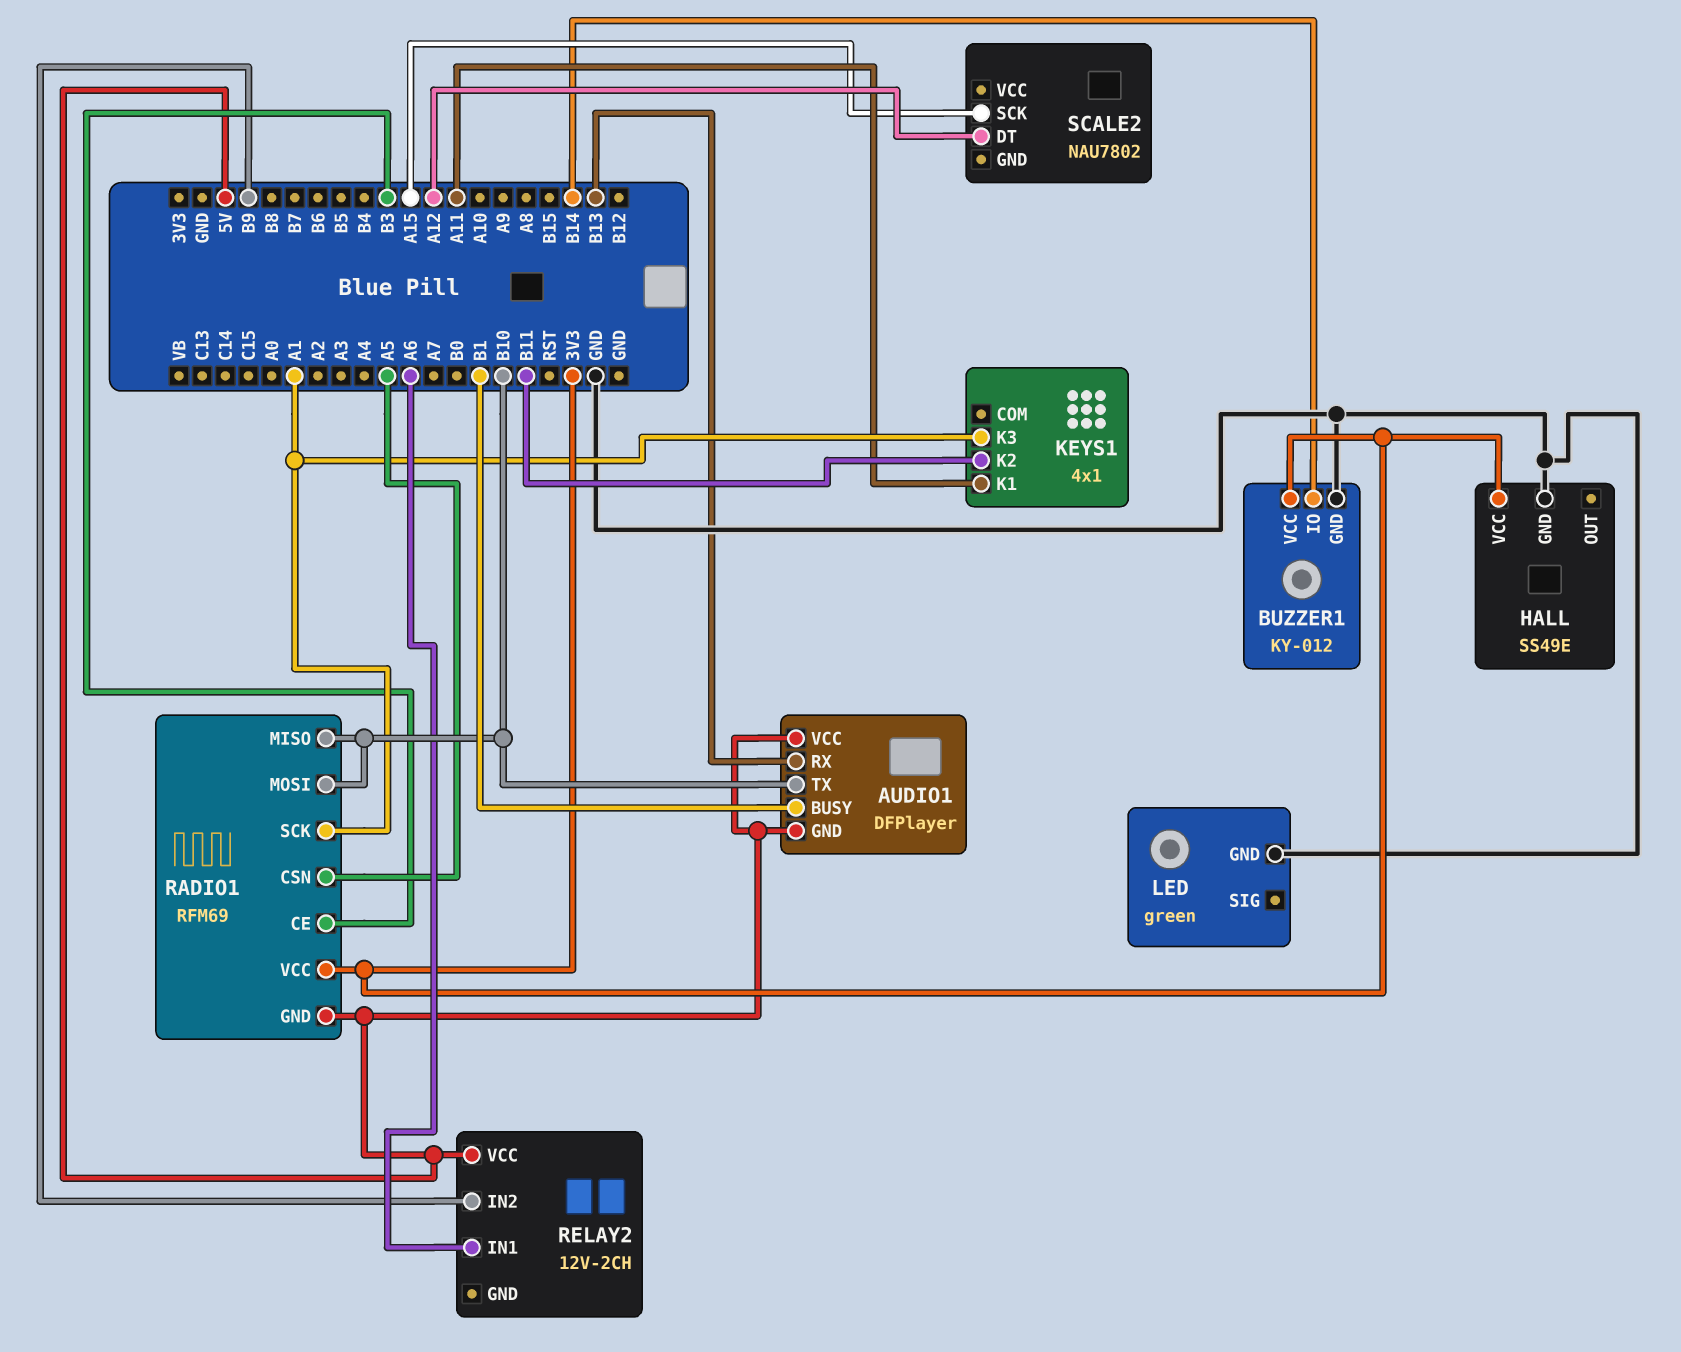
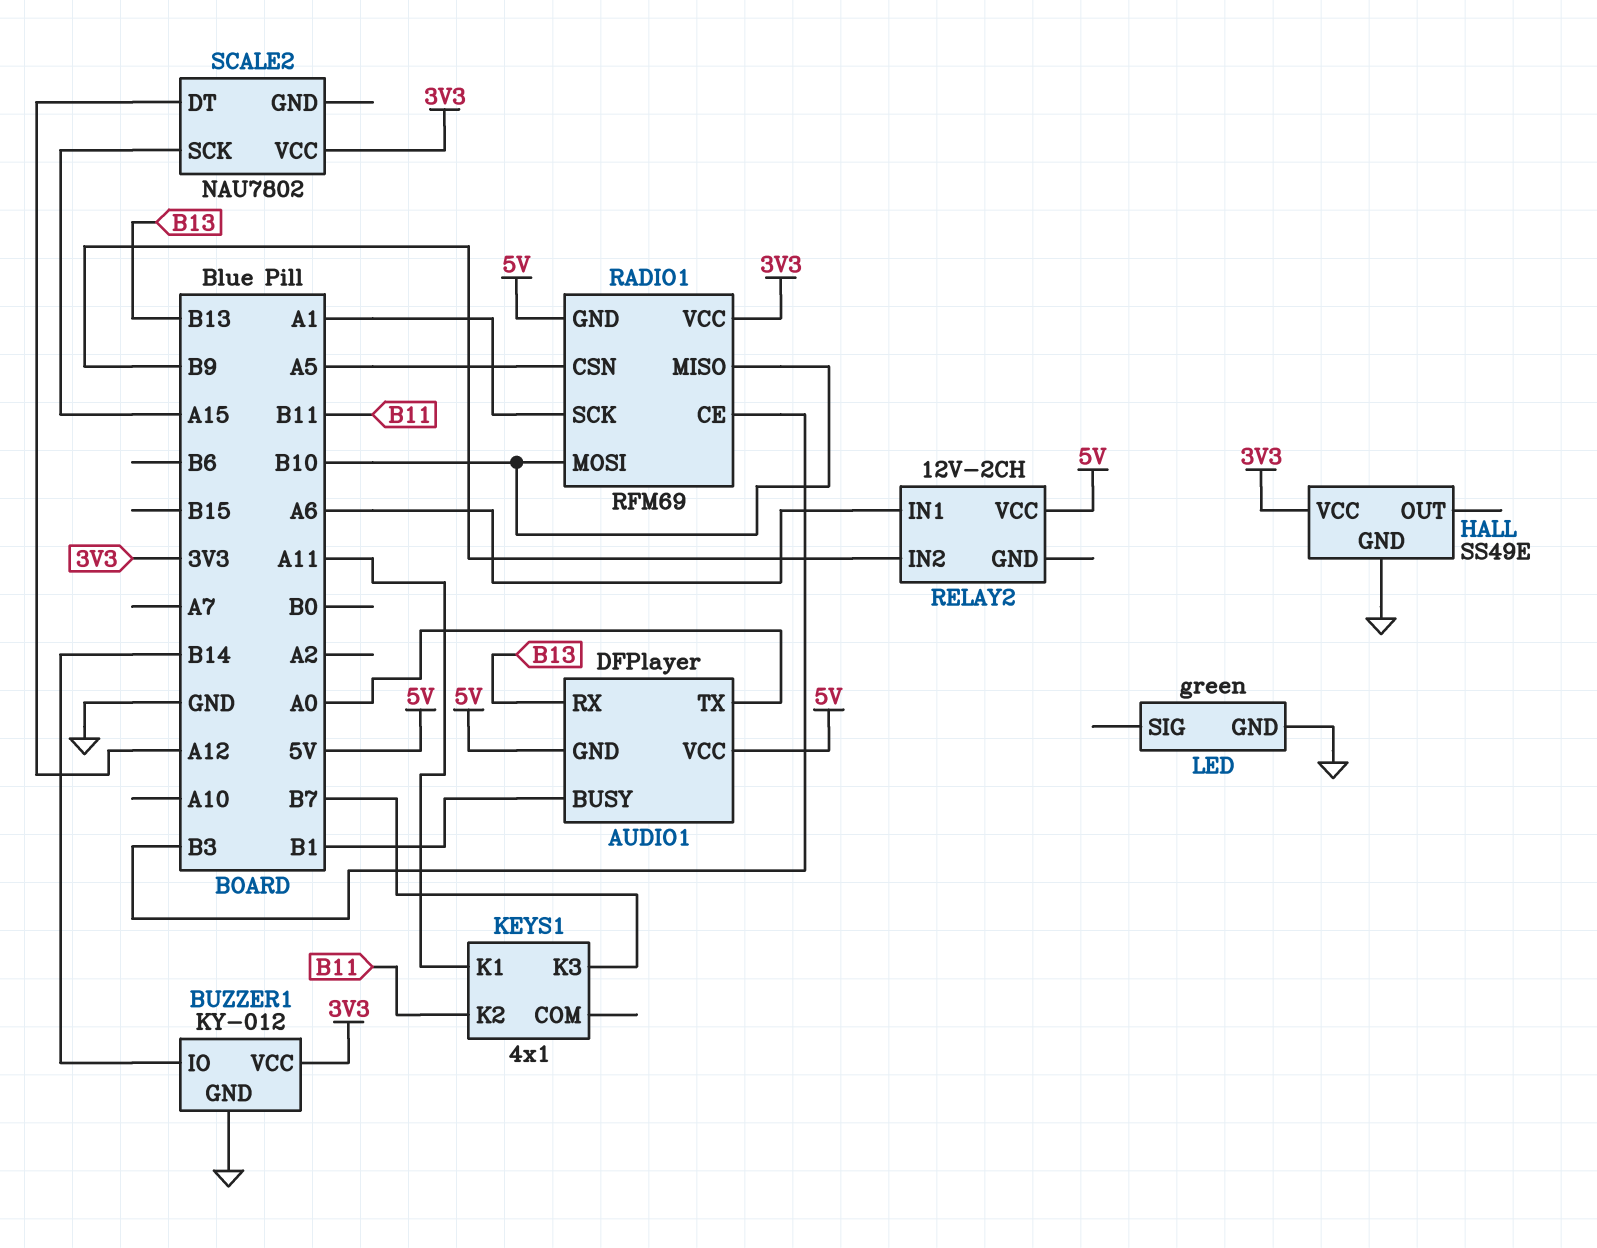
AUDIO1 pin TX: B10 -> A0
KEYS1 pin K3: A1 -> B7
SCALE2 pin VCC: none -> 3V3

